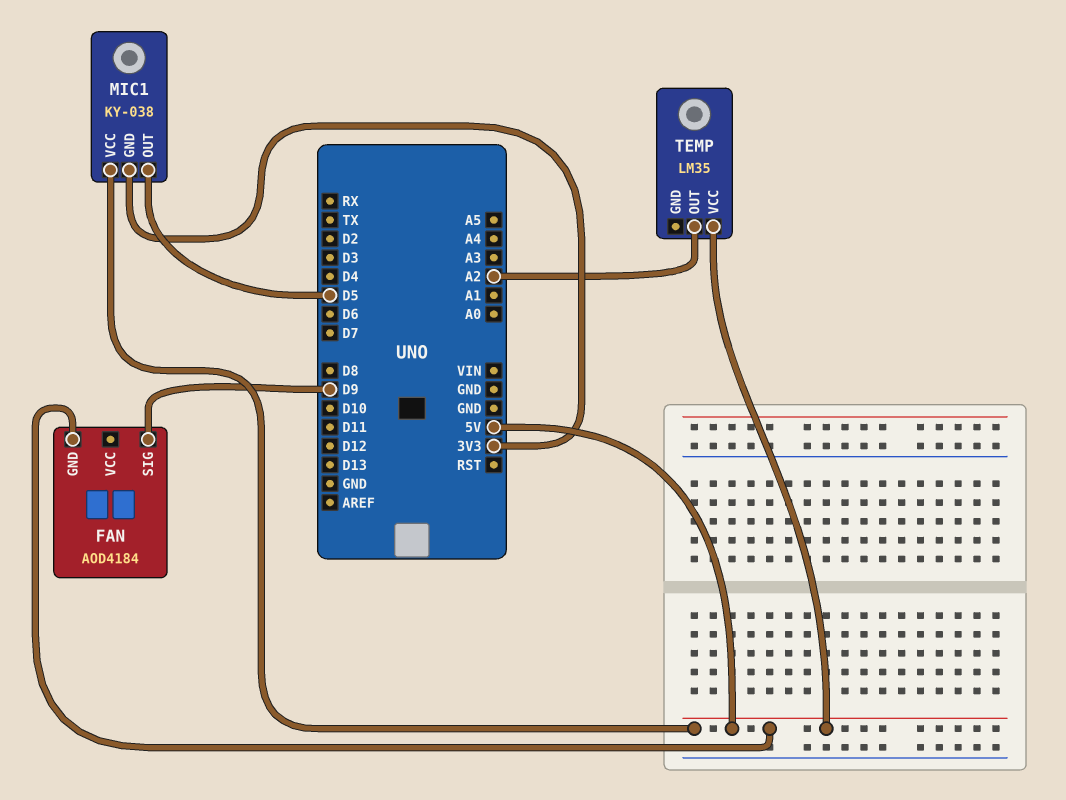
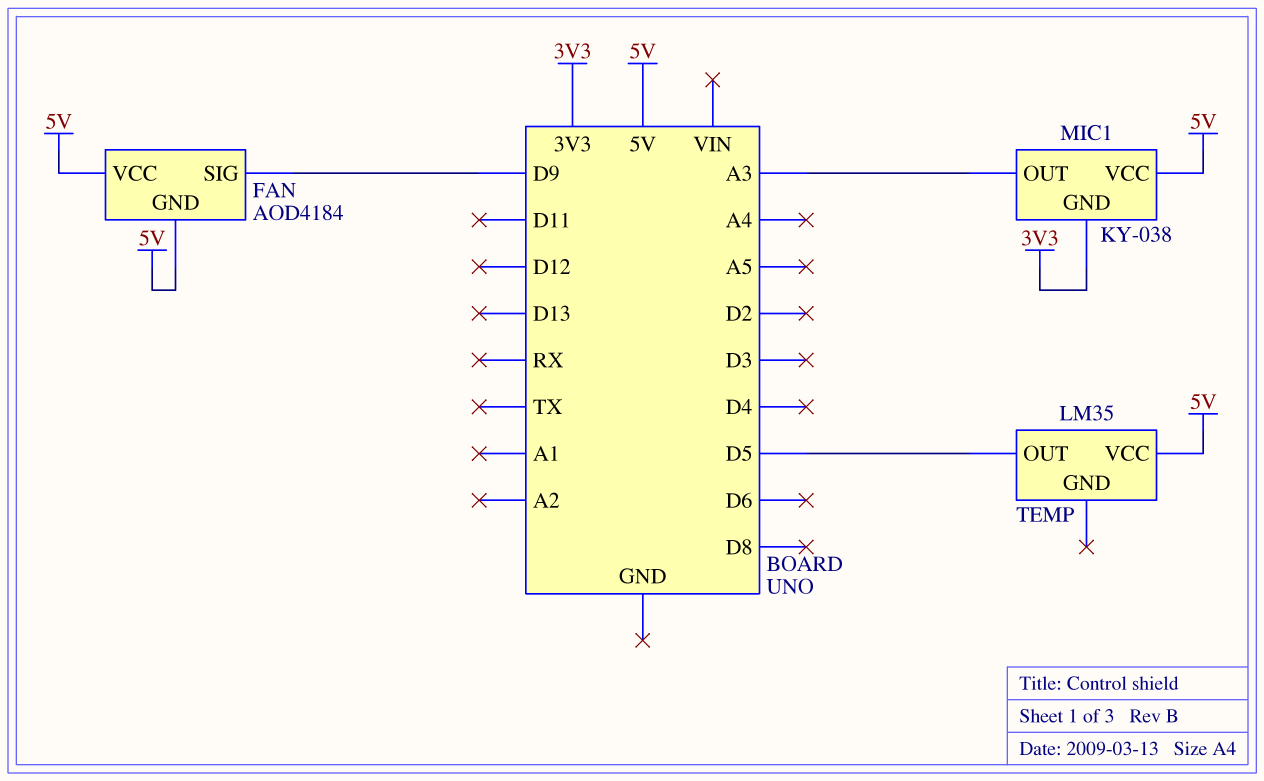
FAN pin VCC: none -> 5V
MIC1 pin OUT: D5 -> A3
TEMP pin OUT: A2 -> D5

